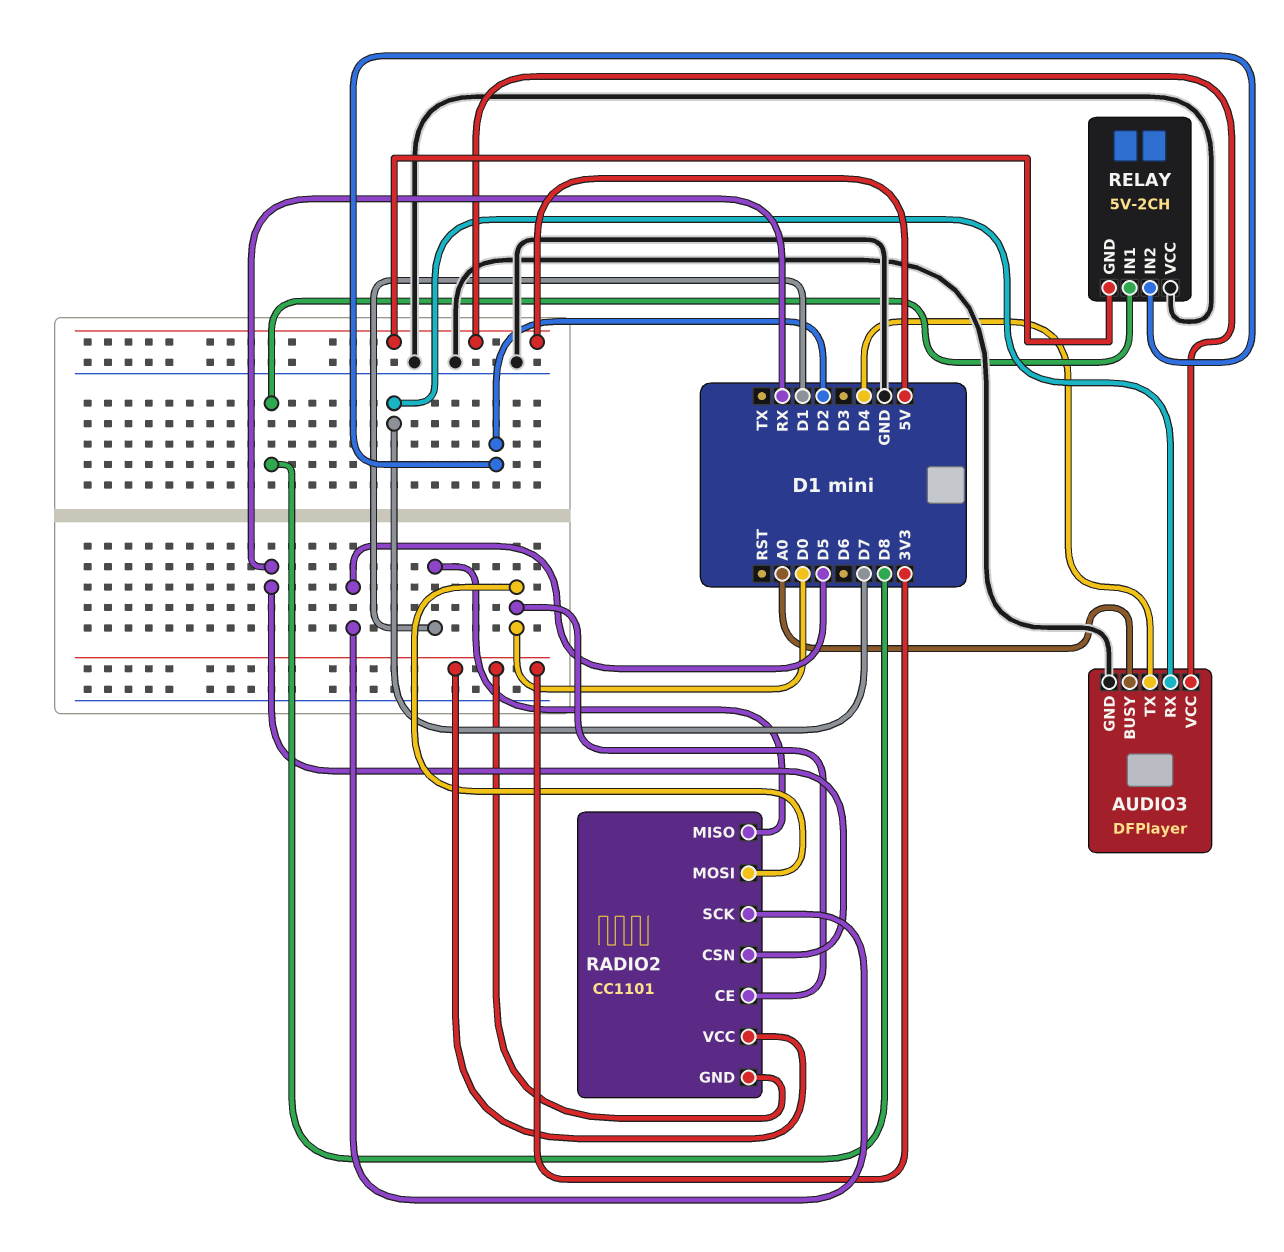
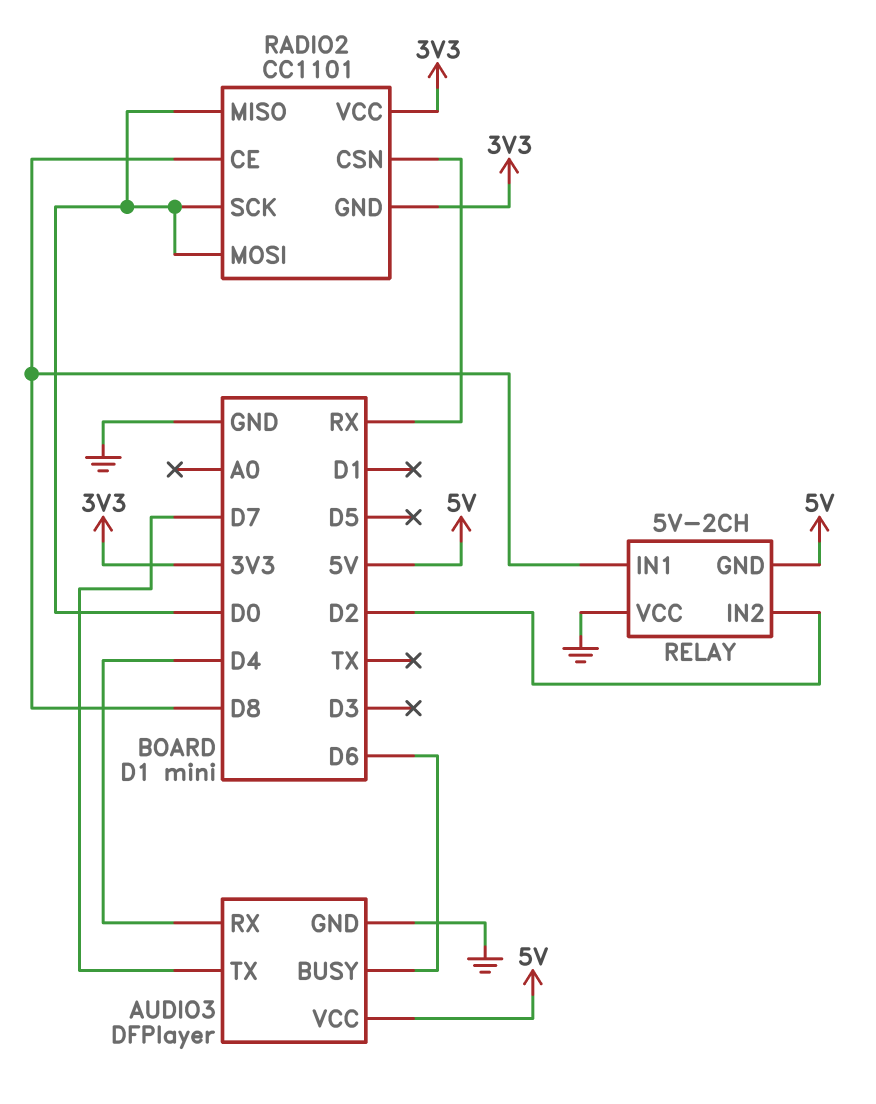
AUDIO3 pin BUSY: A0 -> D6
AUDIO3 pin RX: D7 -> D4
AUDIO3 pin TX: D4 -> D7
RADIO2 pin CE: D0 -> D8
RADIO2 pin MISO: D1 -> D0
RADIO2 pin SCK: D5 -> D0

